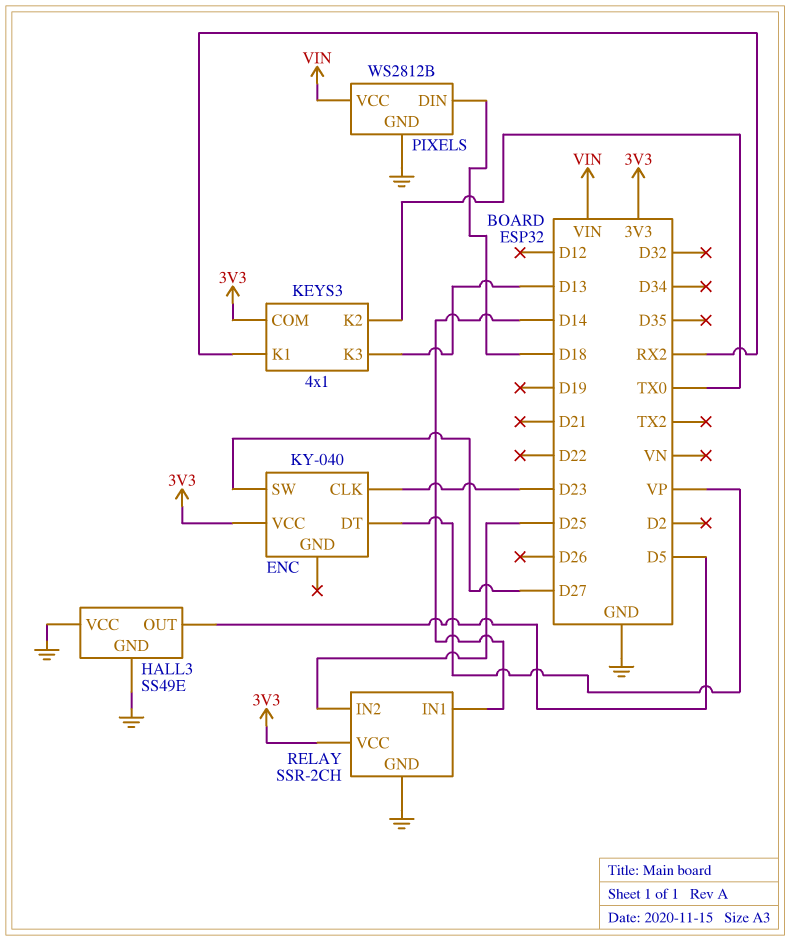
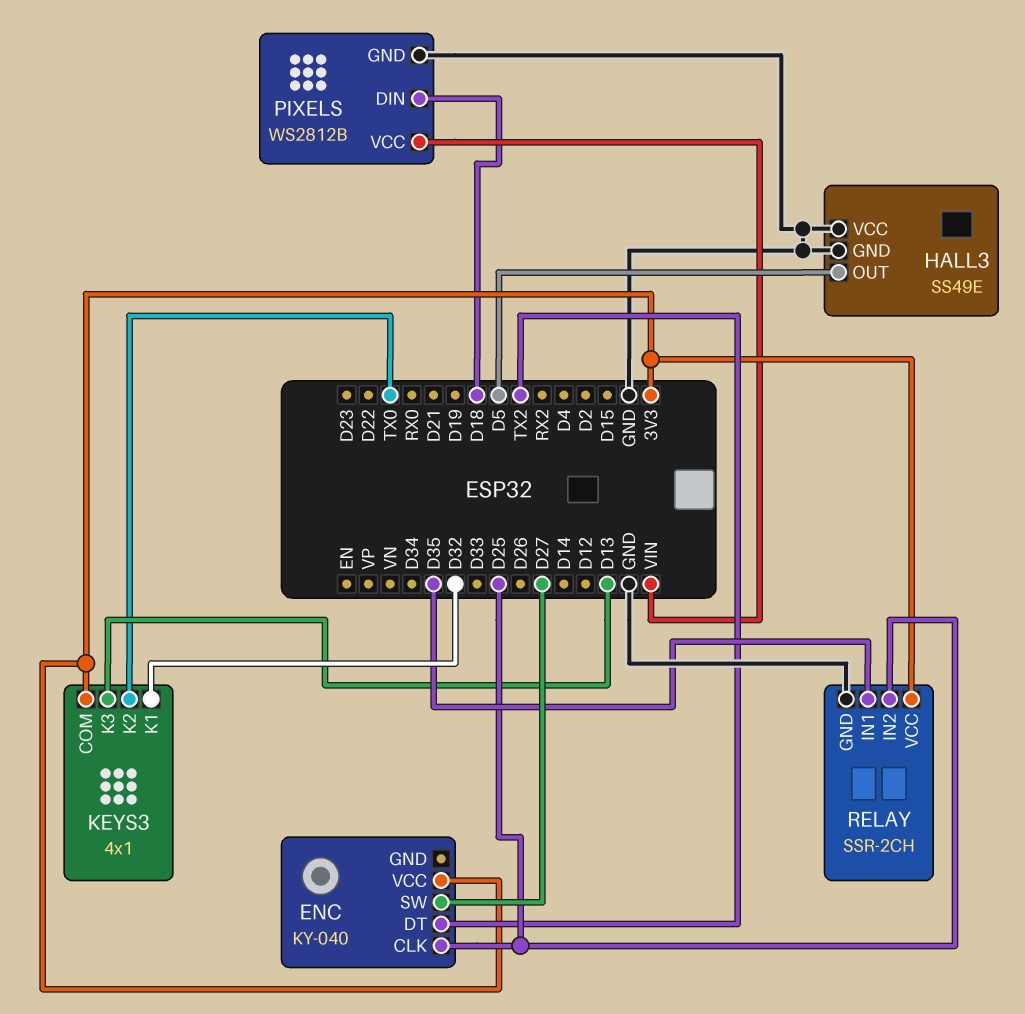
ENC pin CLK: D23 -> D25
ENC pin DT: VP -> TX2
KEYS3 pin K1: RX2 -> D32
RELAY pin IN1: D14 -> D35

